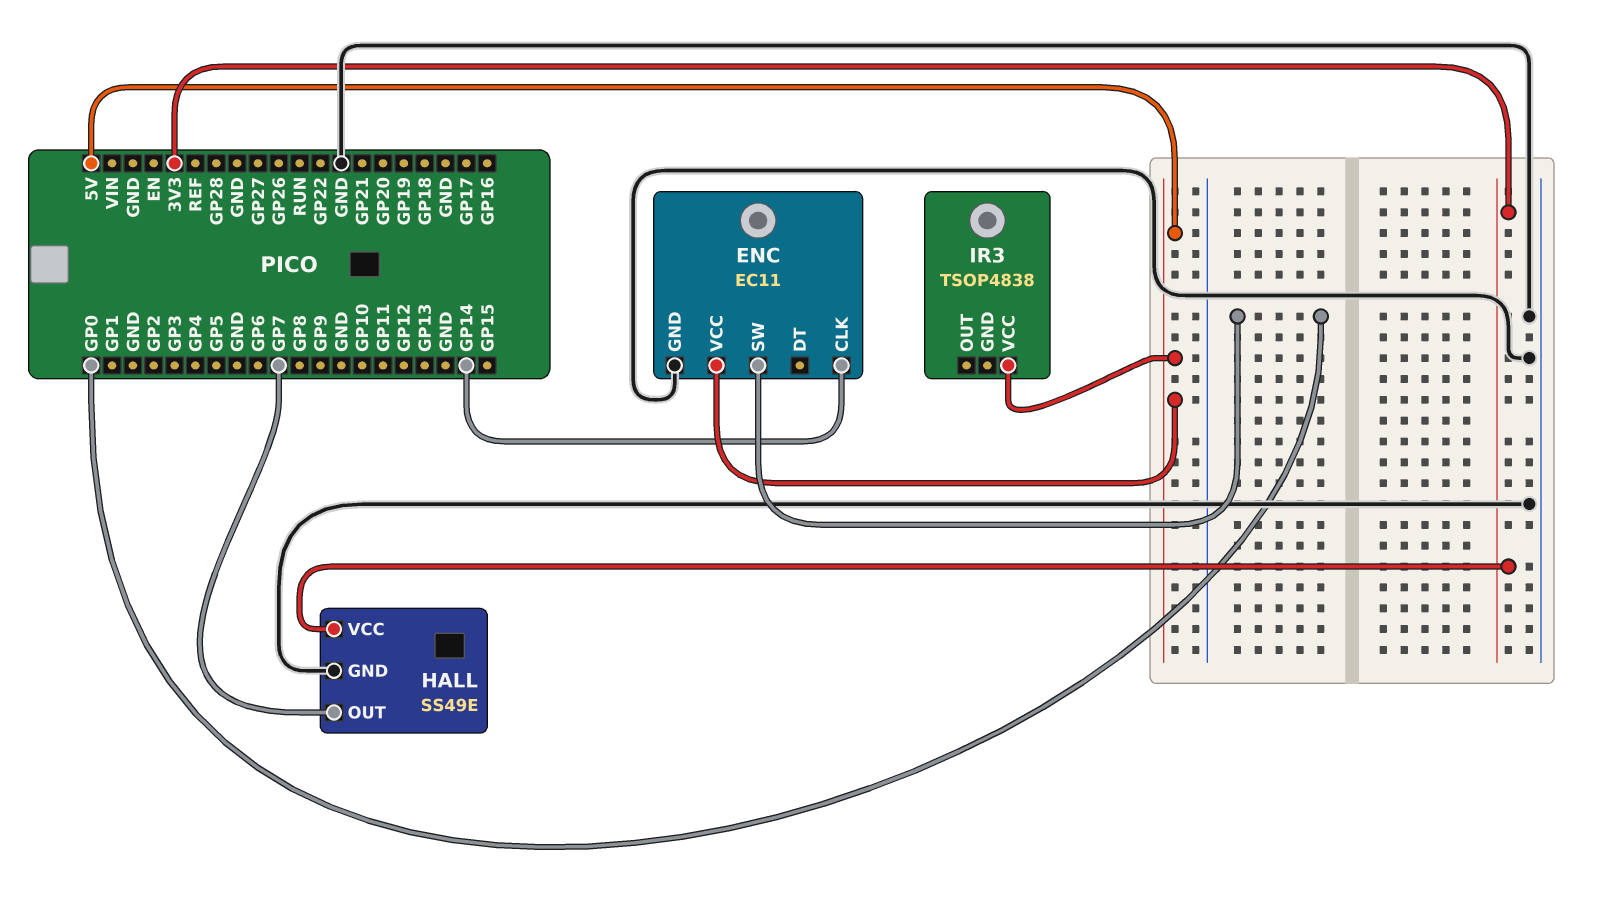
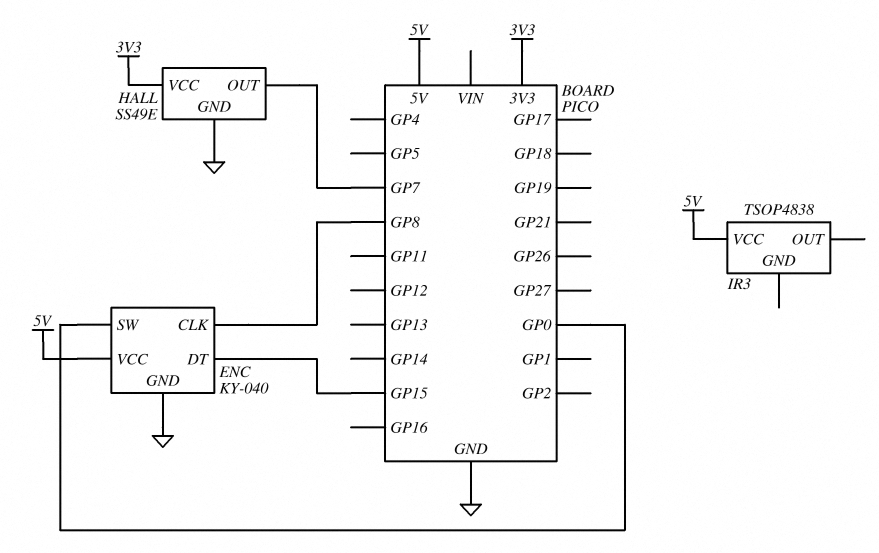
ENC: EC11 -> KY-040
ENC pin CLK: GP14 -> GP8
ENC pin DT: none -> GP15

